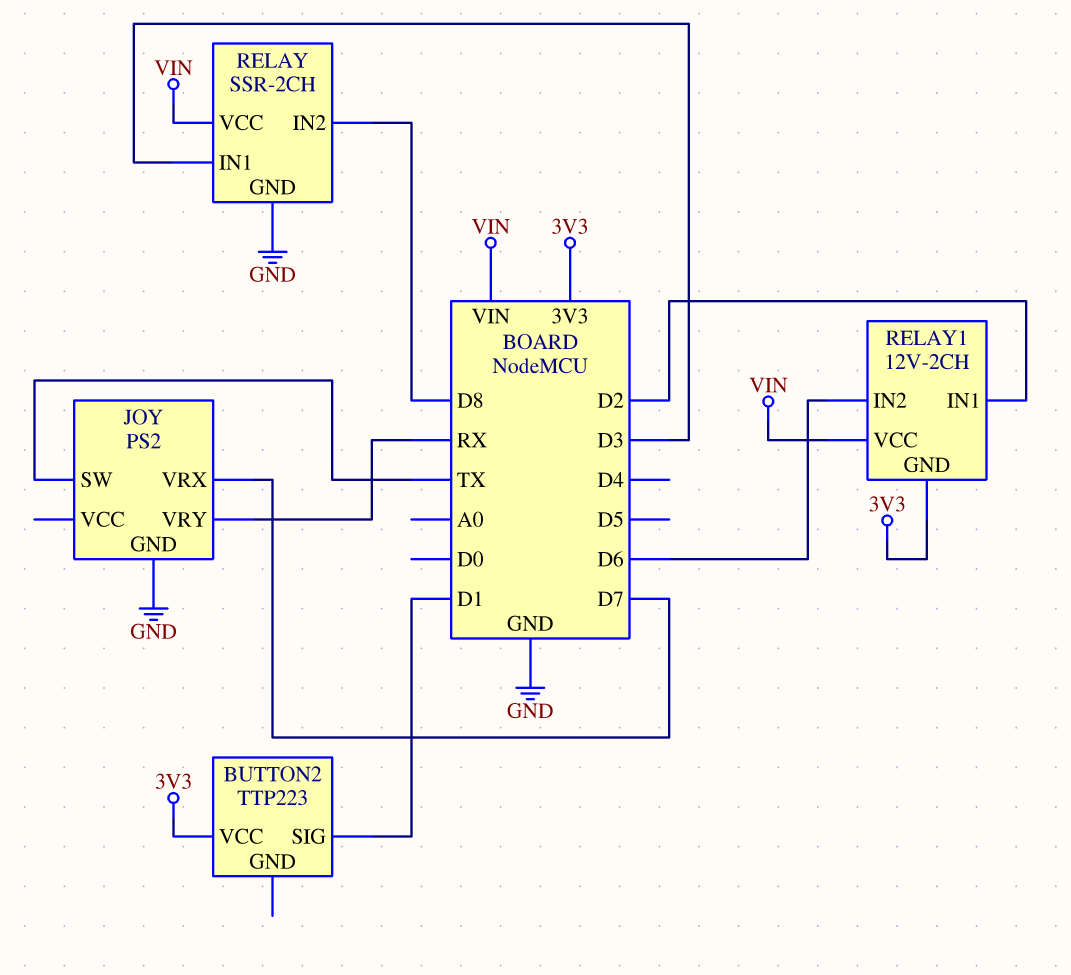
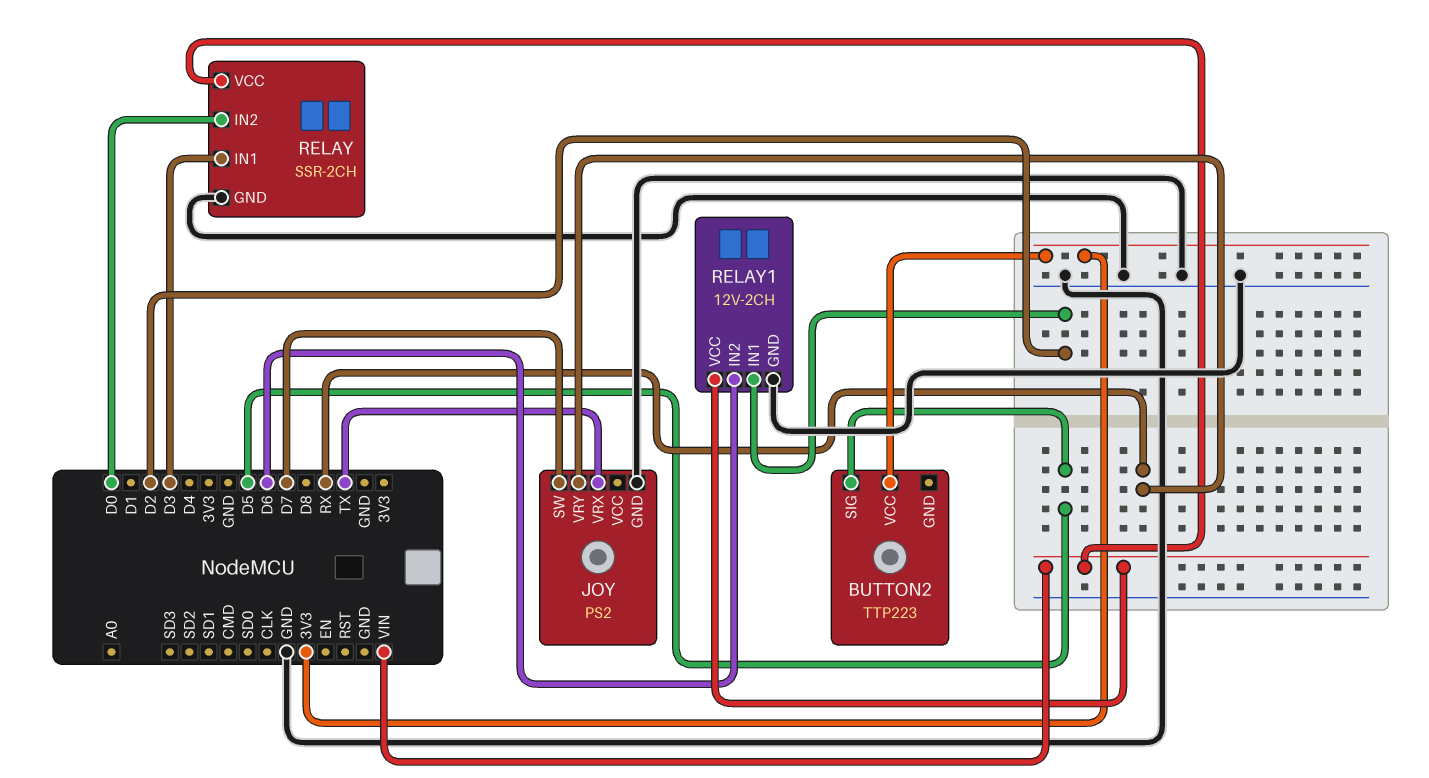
BUTTON2 pin SIG: D1 -> D5
JOY pin SW: TX -> D7
JOY pin VRX: D7 -> TX
RELAY pin IN2: D8 -> D0
RELAY1 pin GND: 3V3 -> GND

